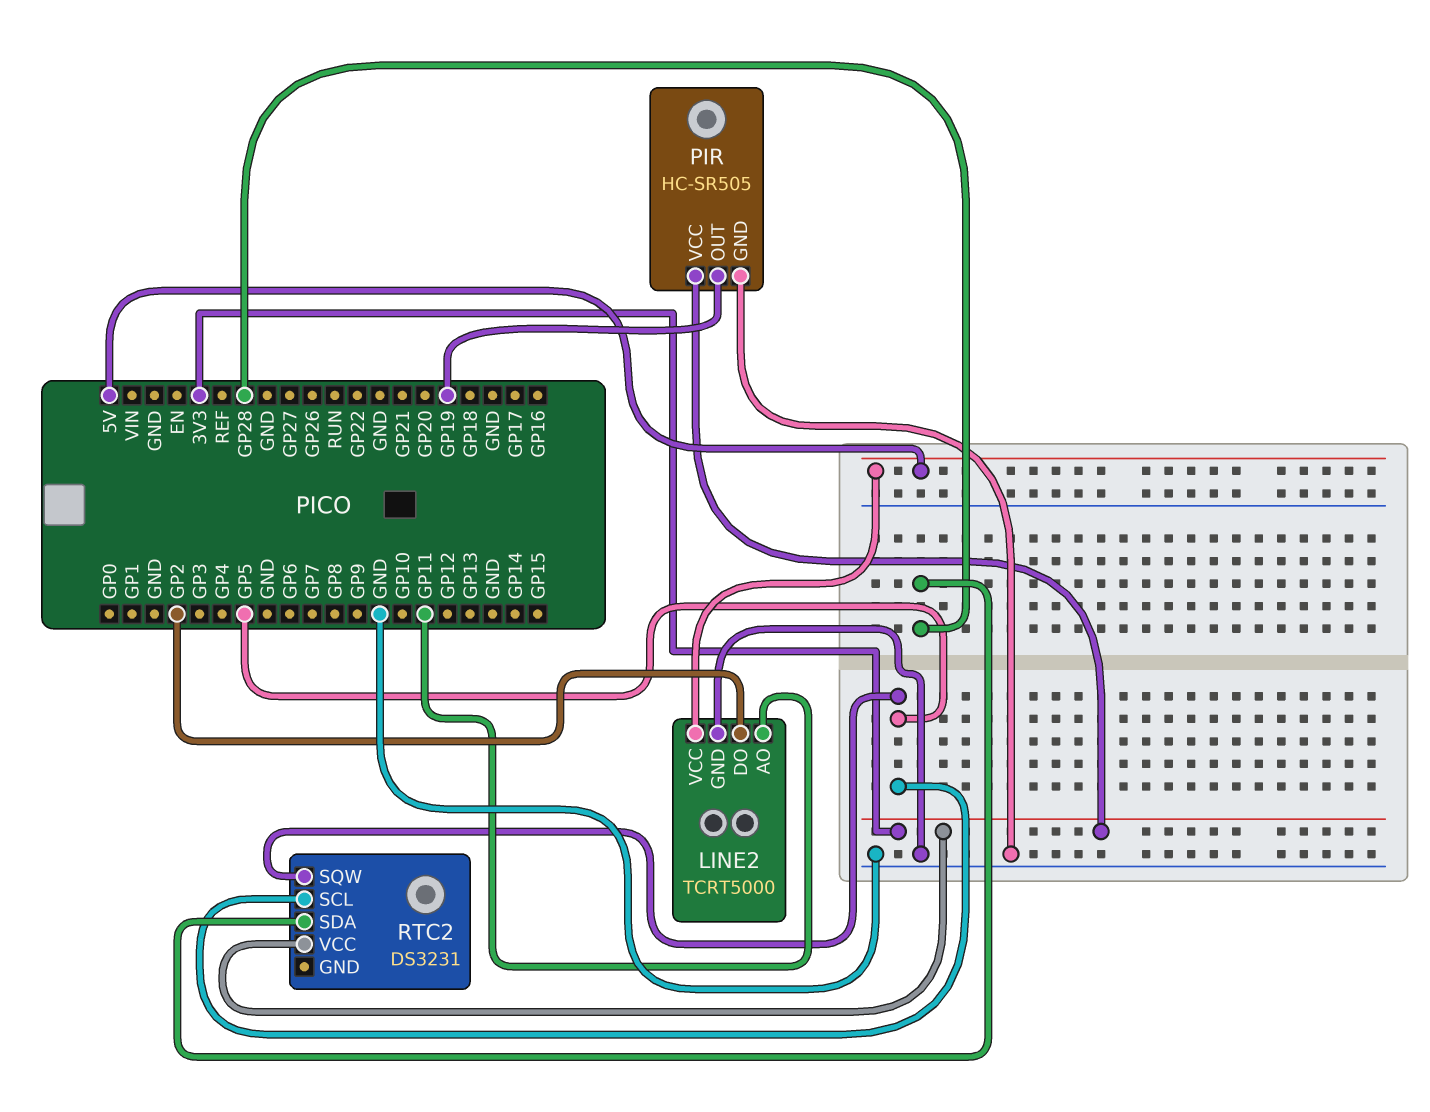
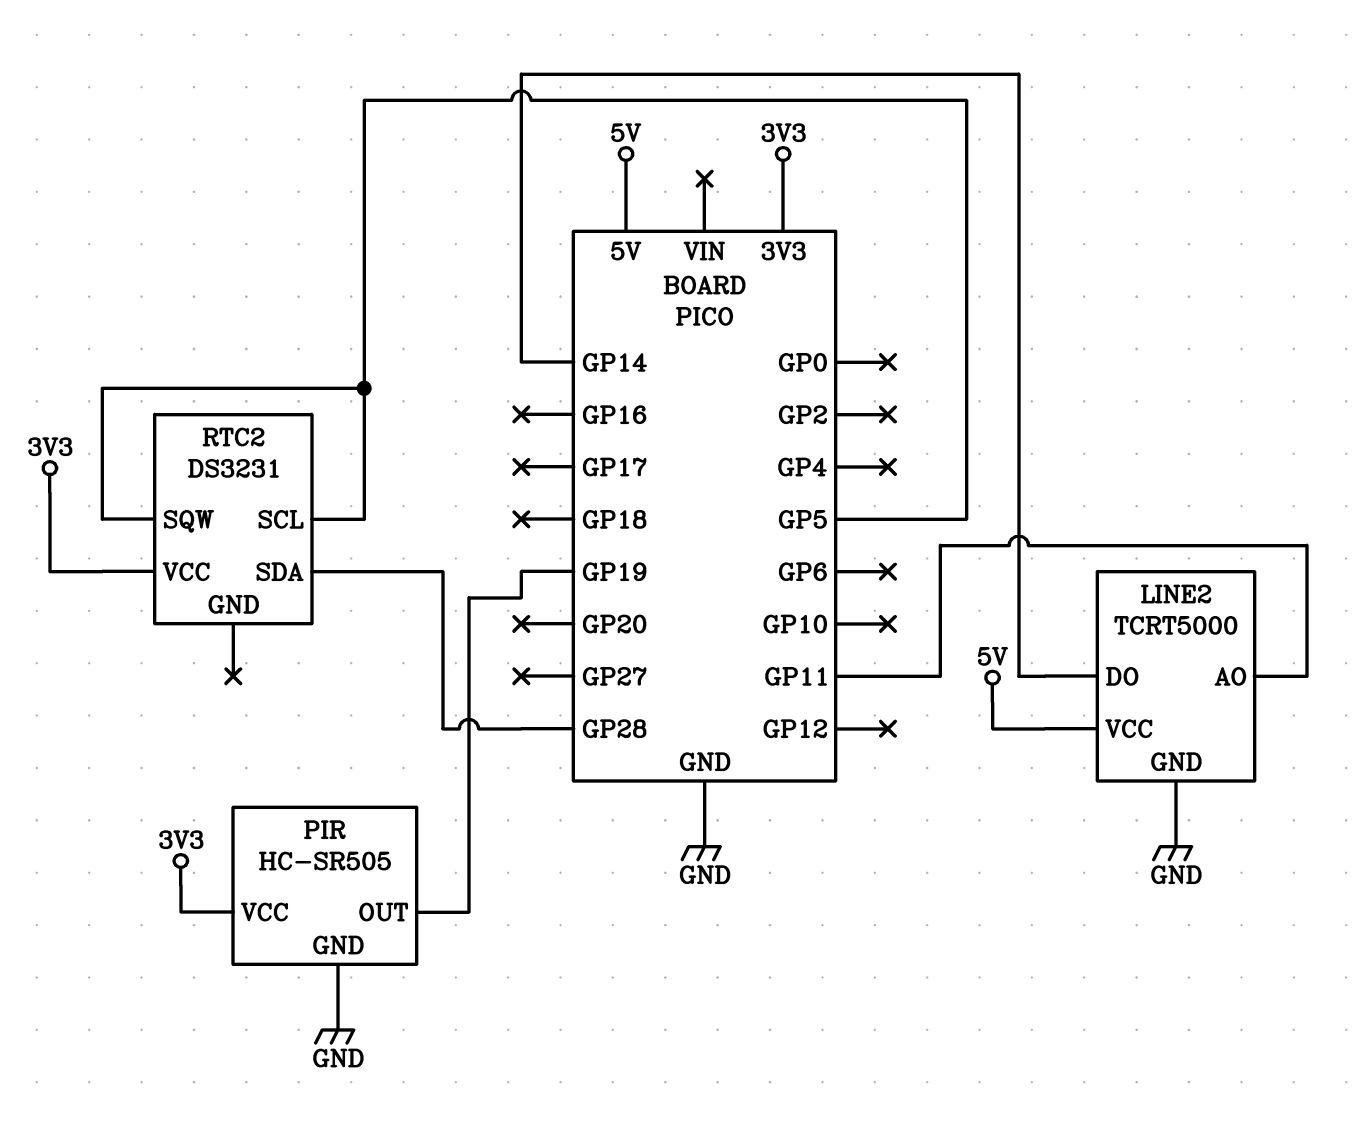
LINE2 pin DO: GP2 -> GP14

